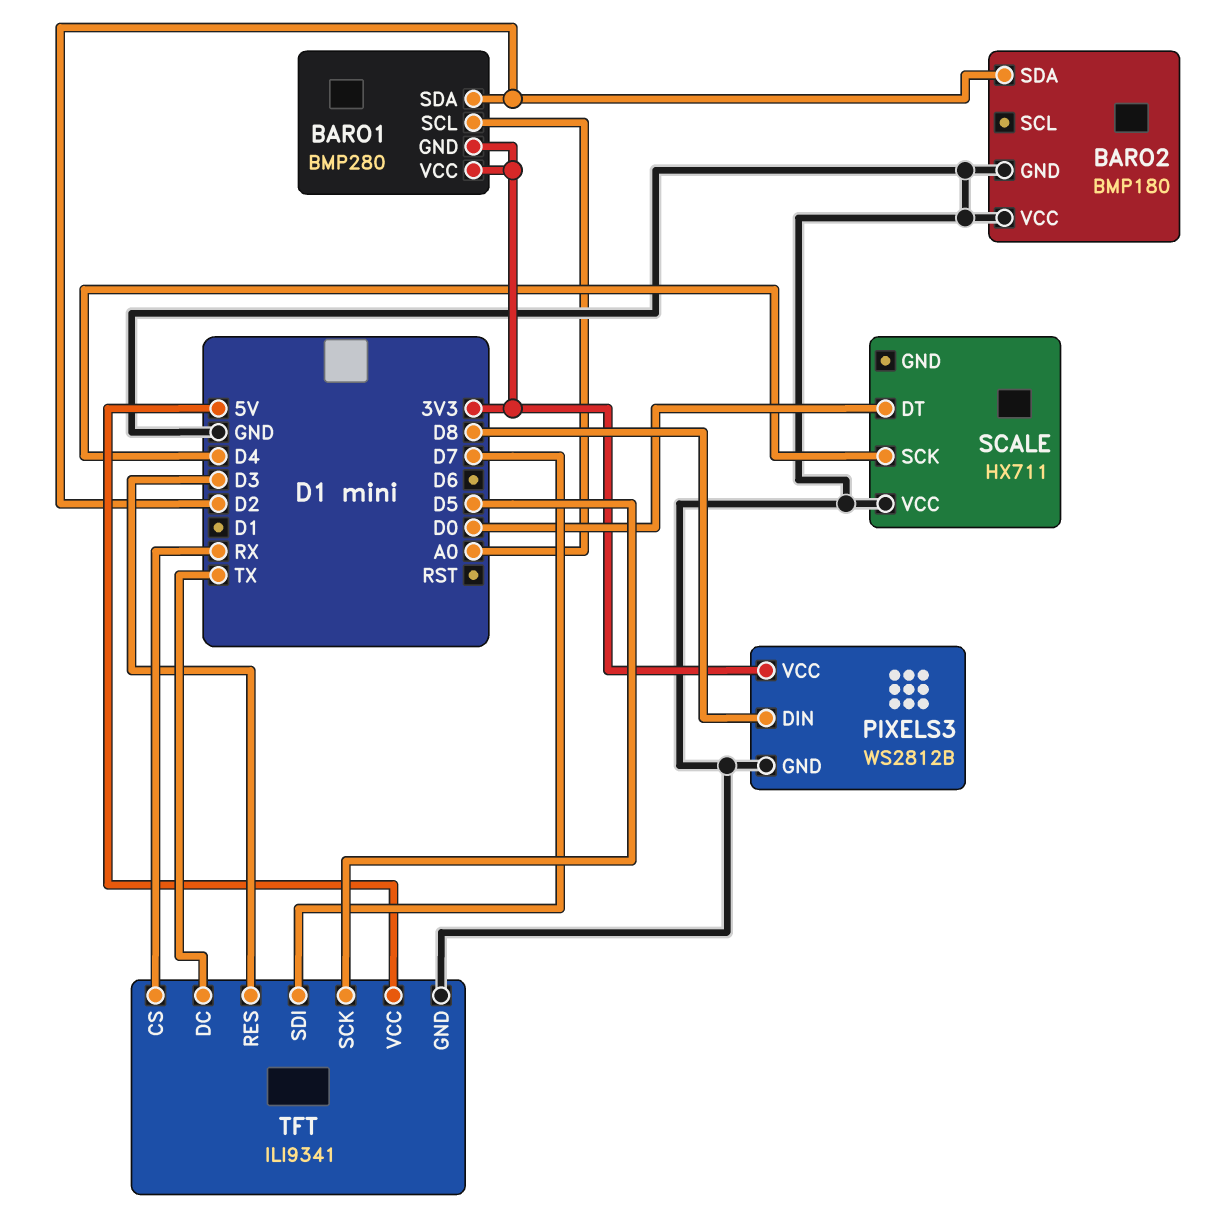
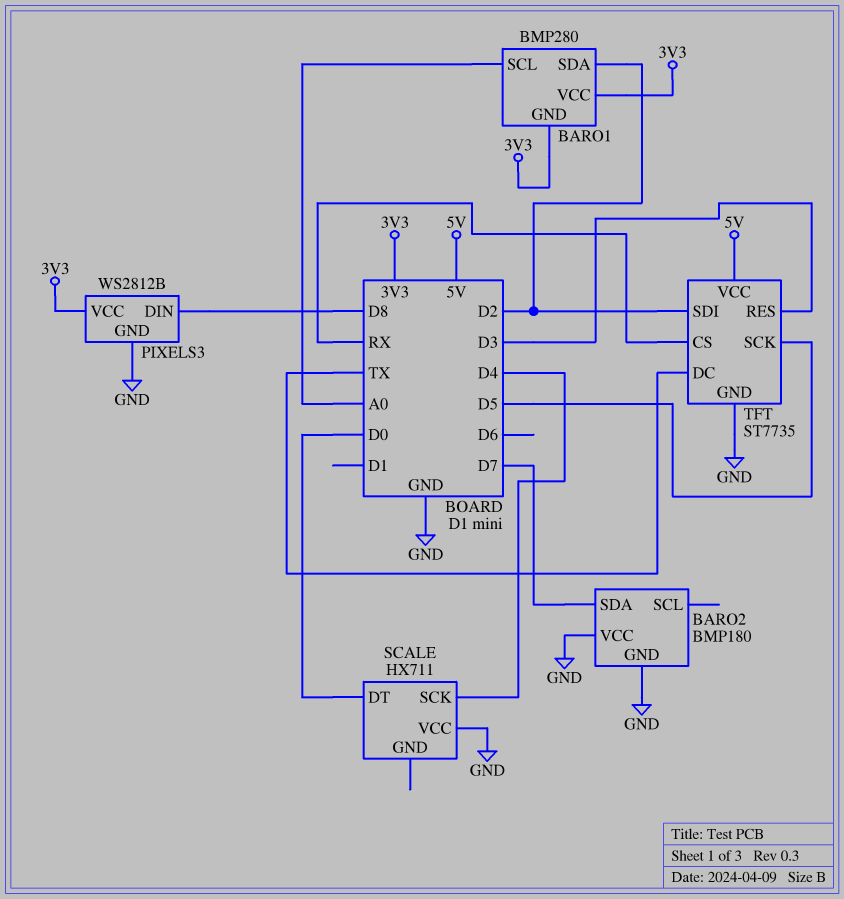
BARO2 pin SDA: D2 -> D7
TFT: ILI9341 -> ST7735
TFT pin SDI: D7 -> D2

